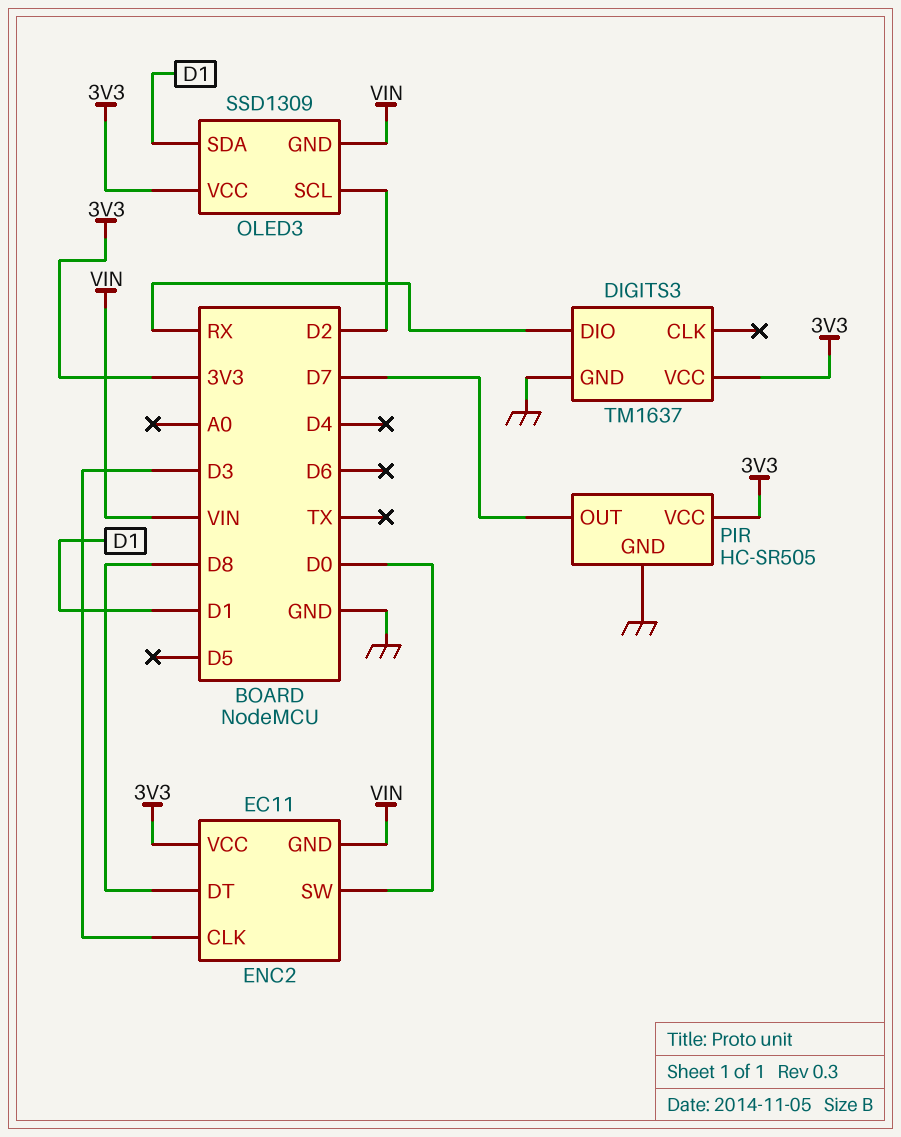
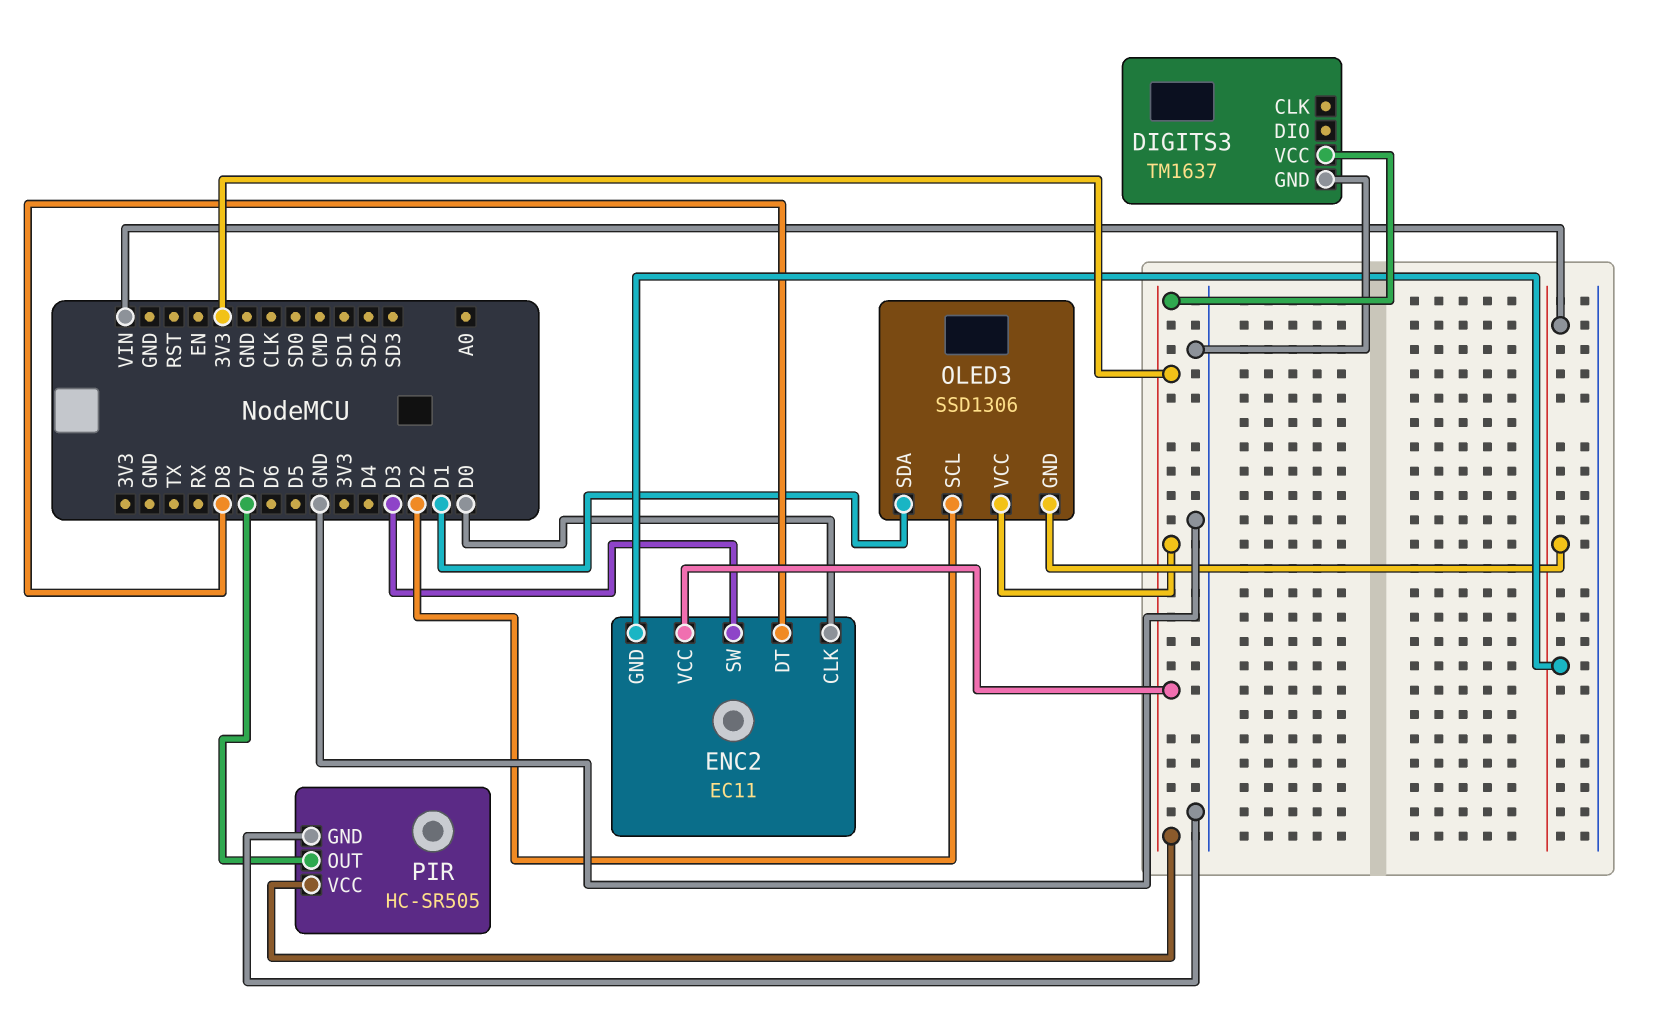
DIGITS3 pin DIO: RX -> none
ENC2 pin CLK: D3 -> D0
ENC2 pin SW: D0 -> D3
OLED3: SSD1309 -> SSD1306

